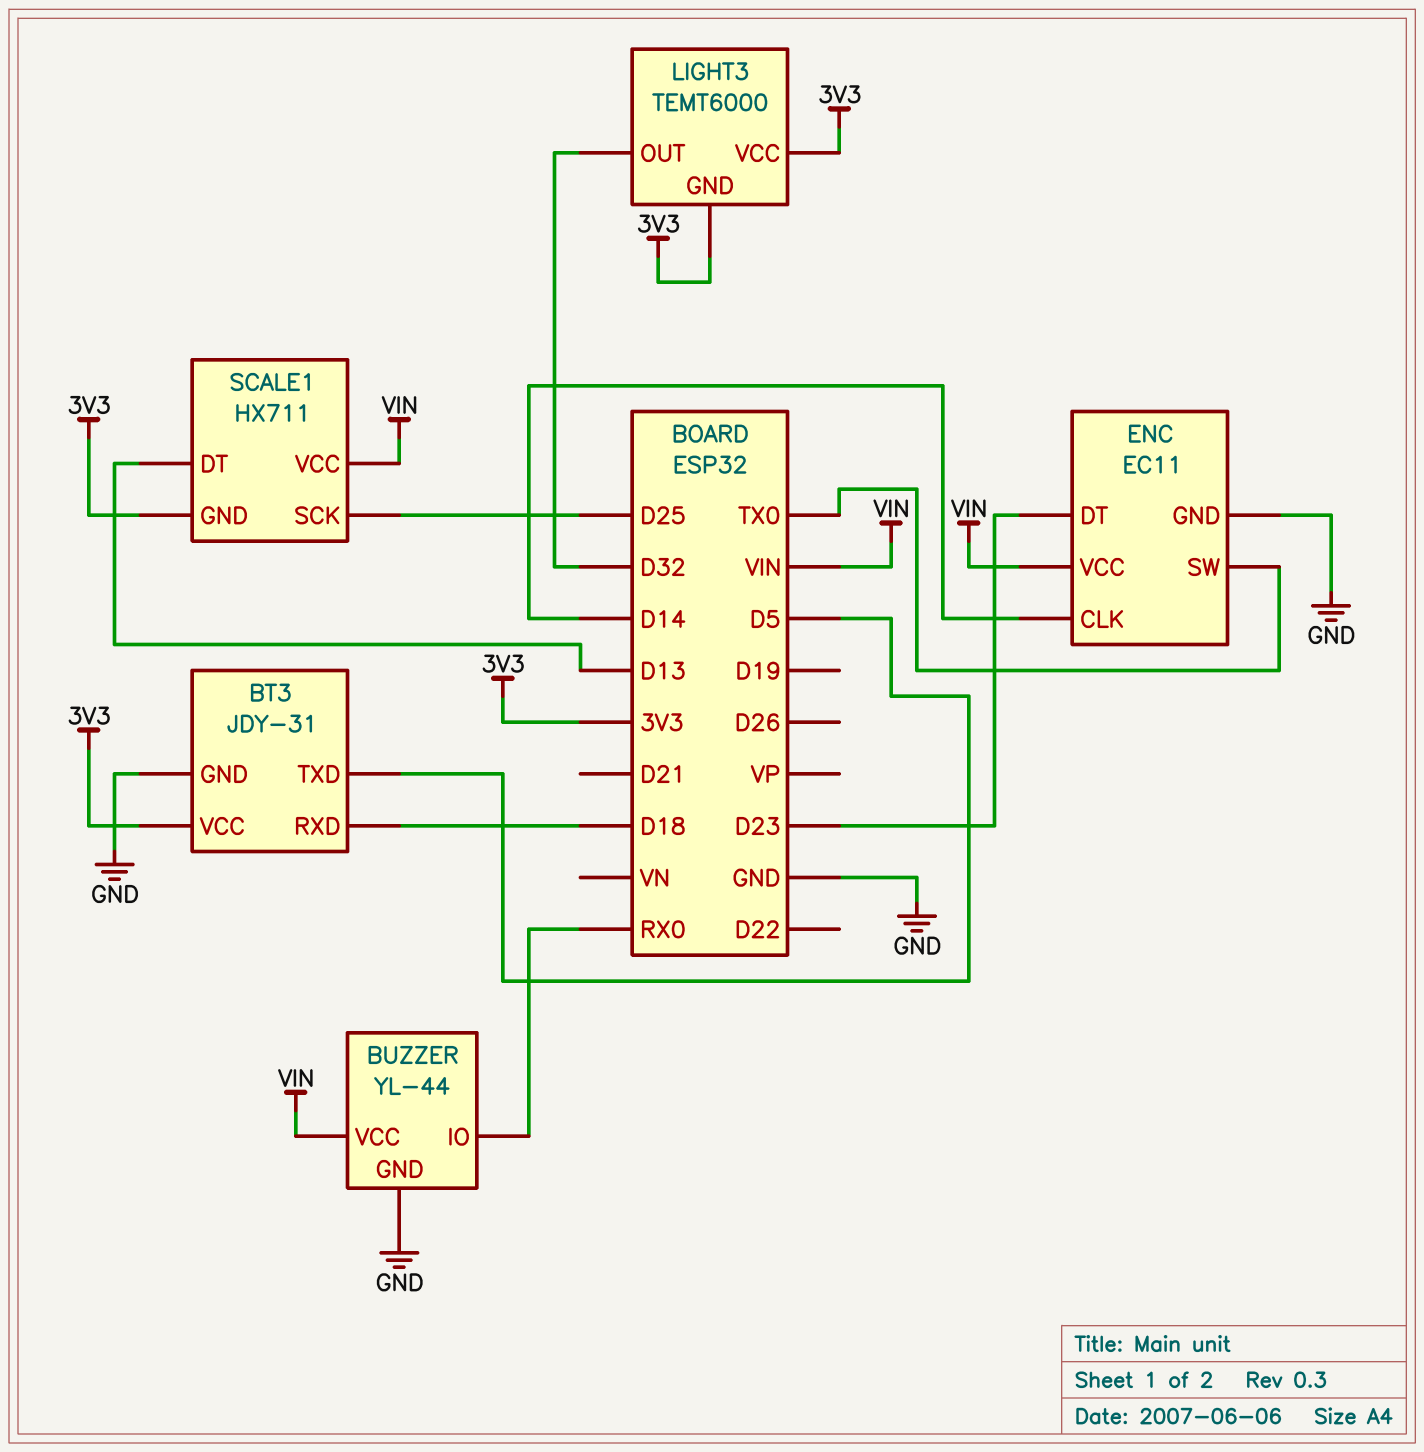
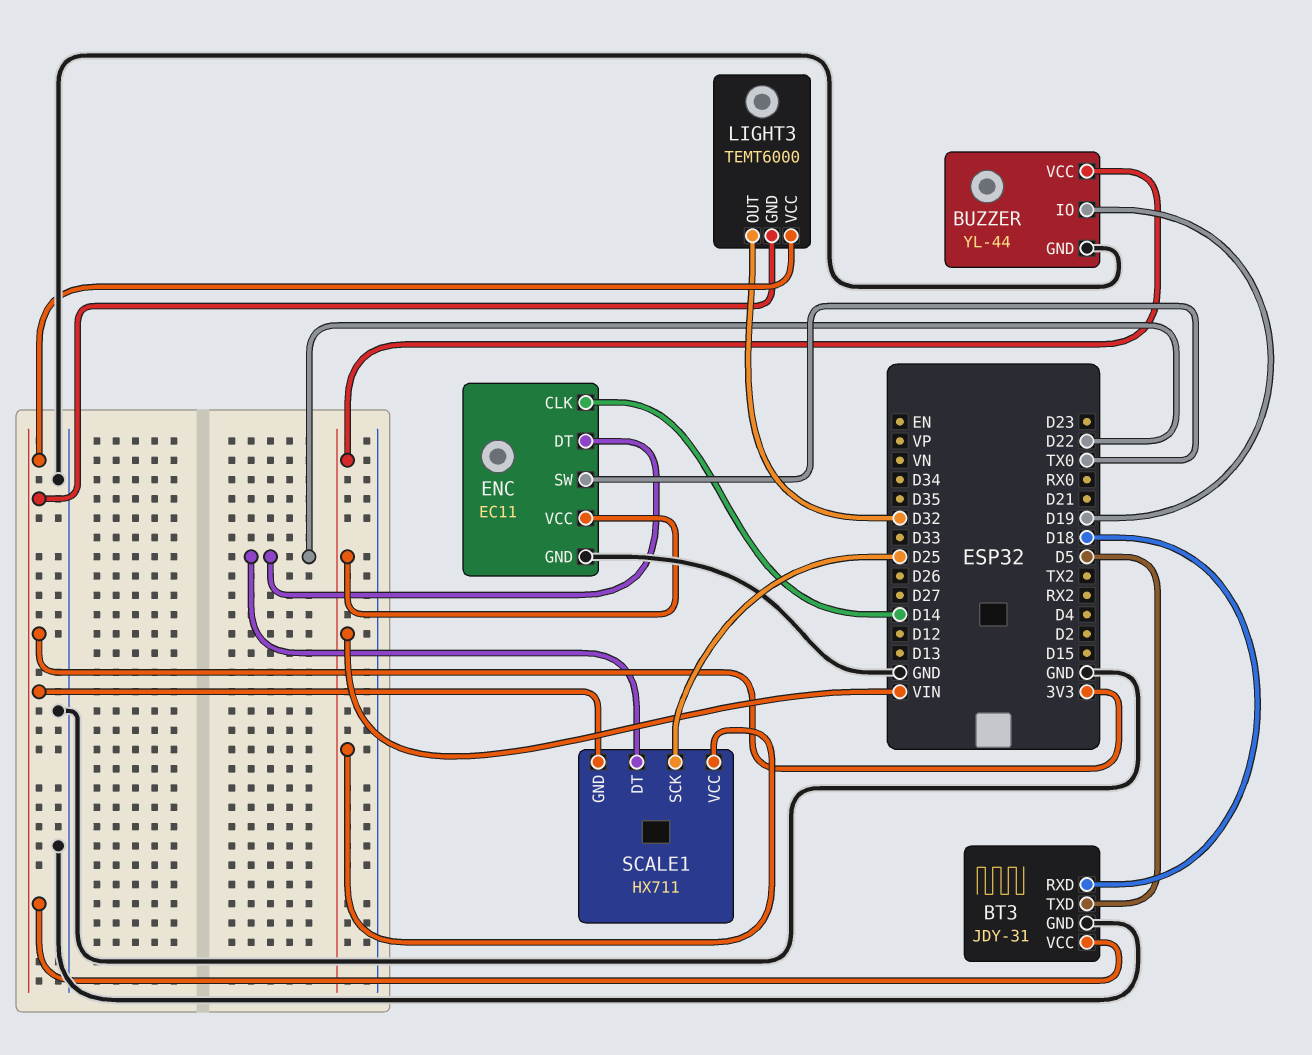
BUZZER pin IO: RX0 -> D19
ENC pin DT: D23 -> D22
SCALE1 pin DT: D13 -> D22

